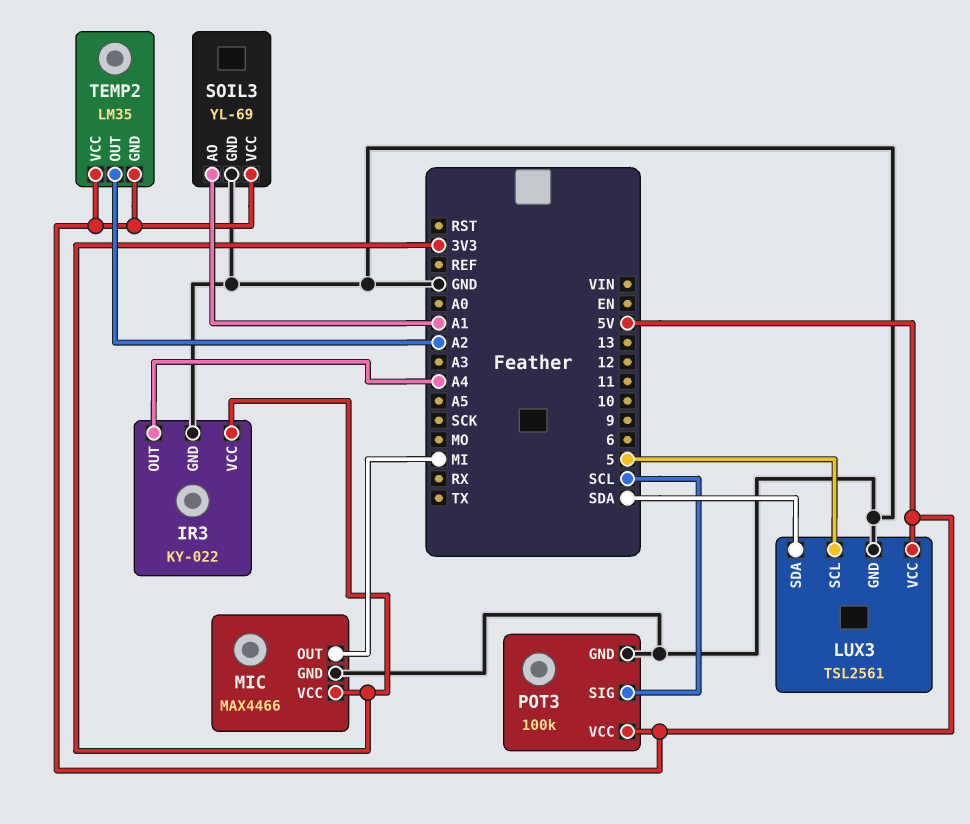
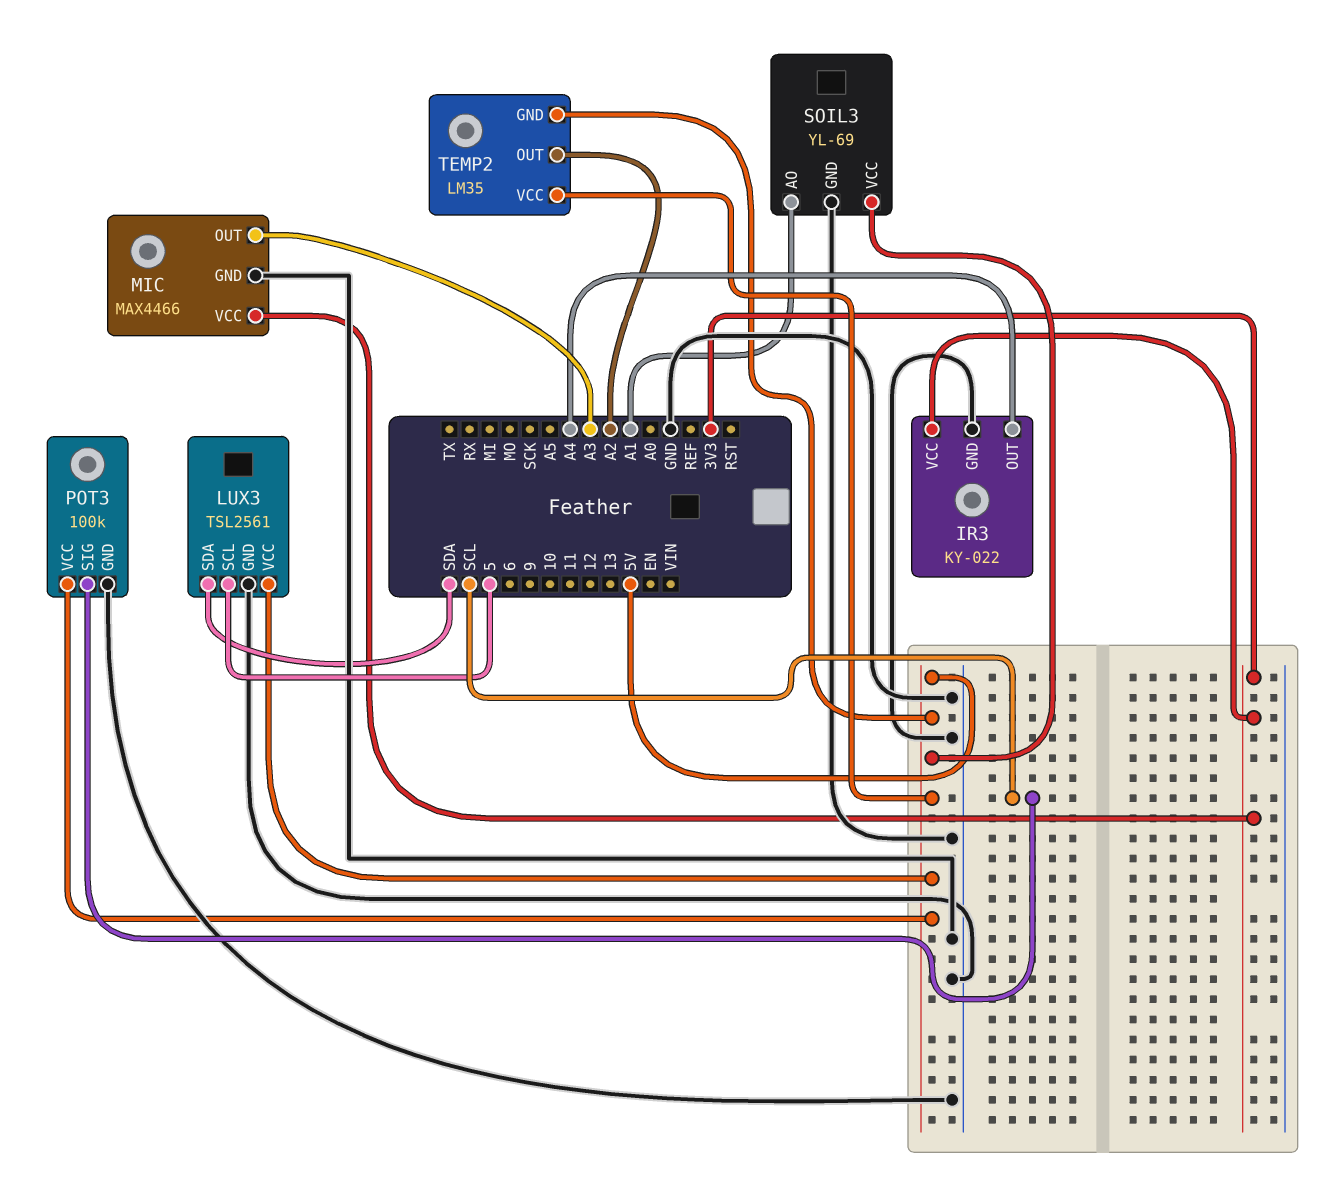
MIC pin OUT: MI -> A3

